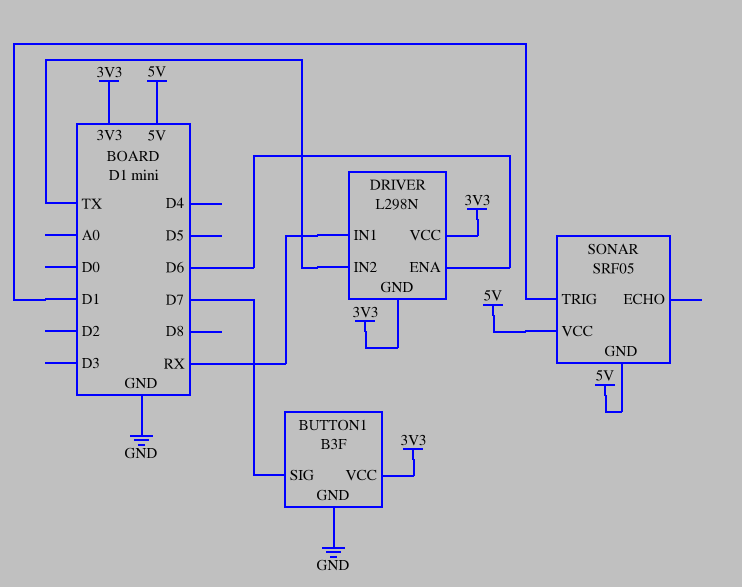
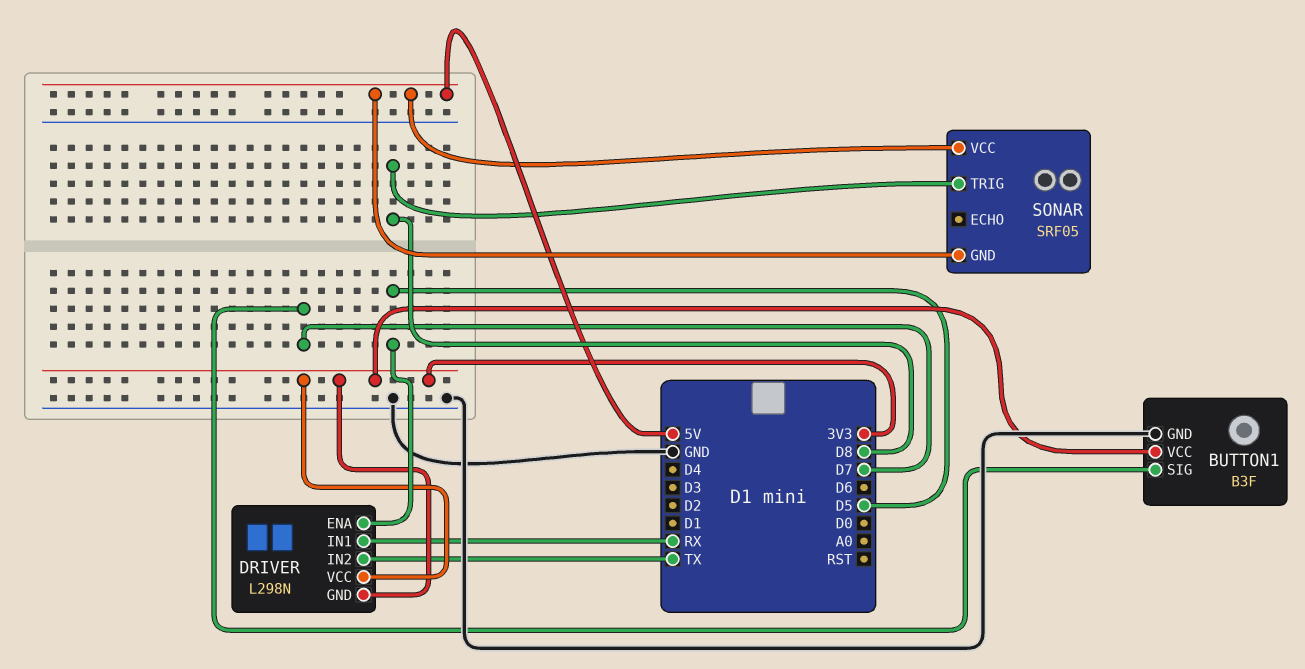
DRIVER pin ENA: D6 -> D5
SONAR pin TRIG: D1 -> D8

